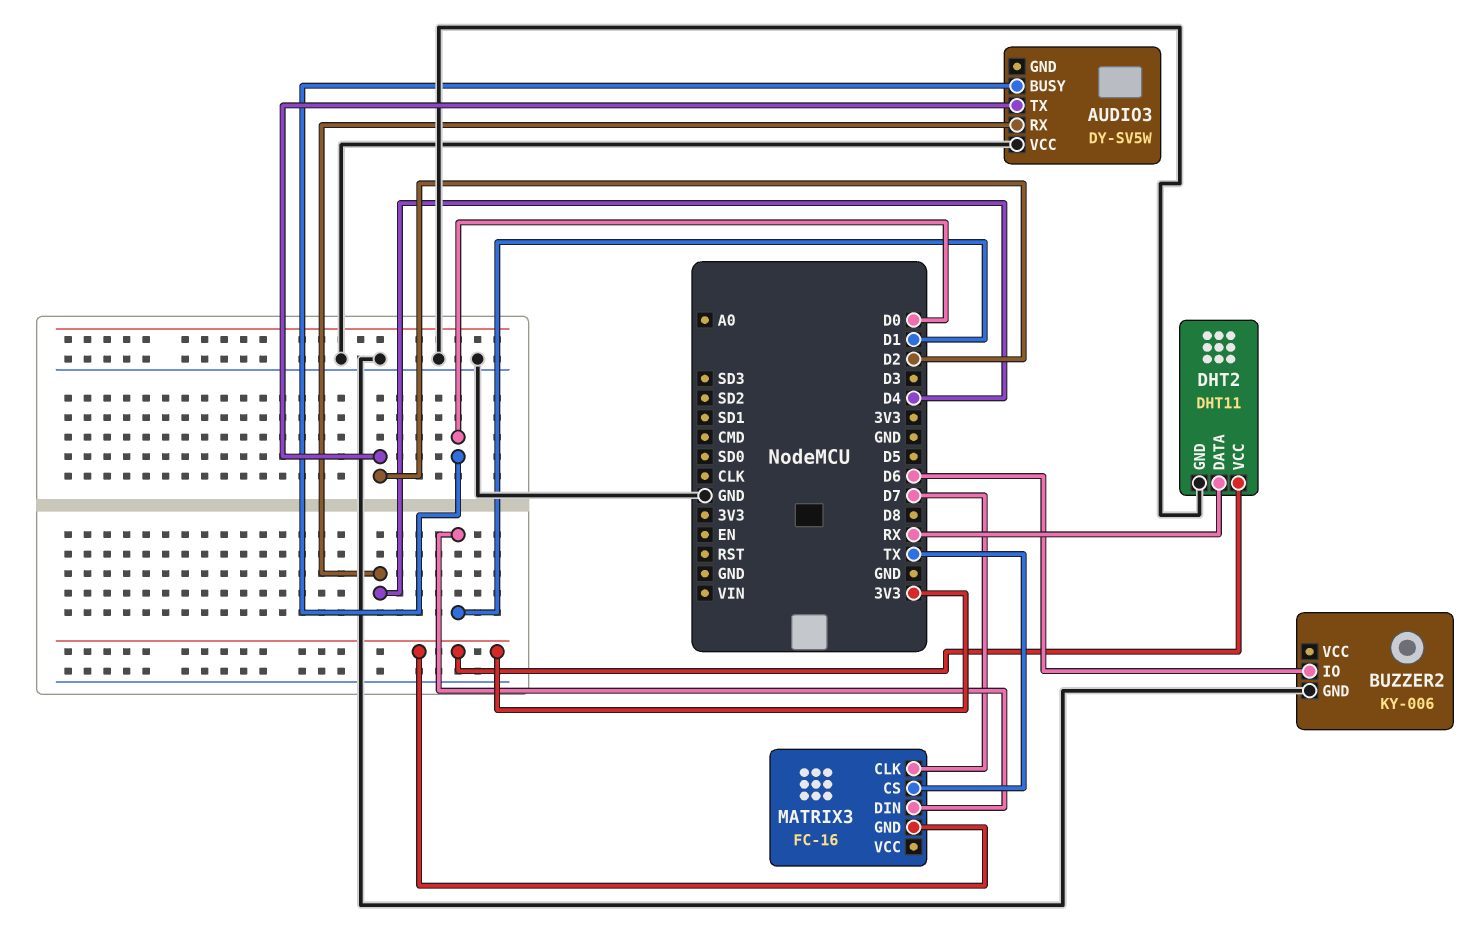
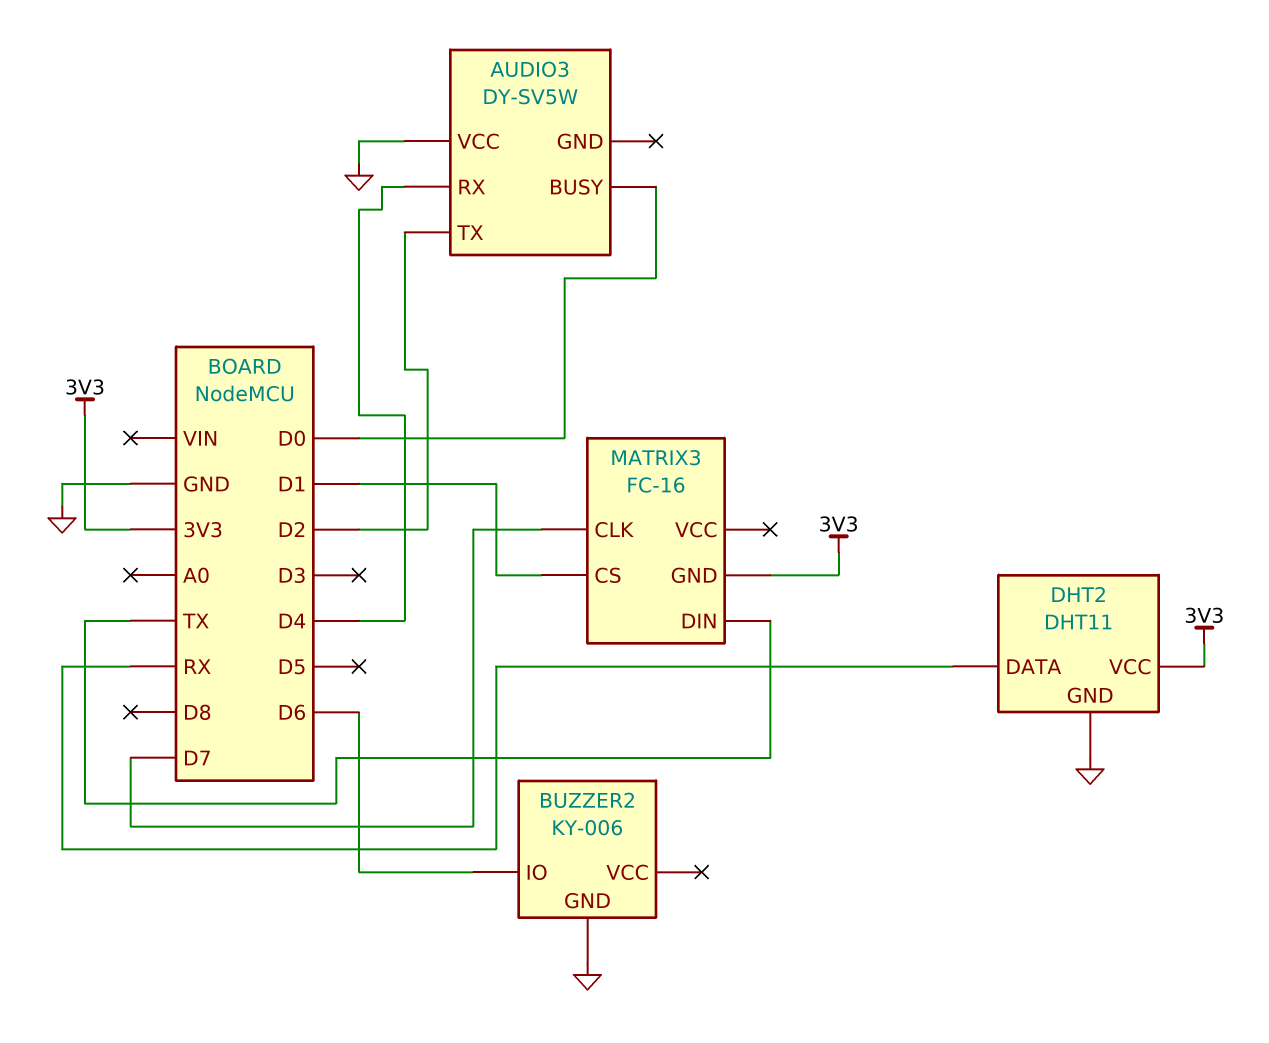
MATRIX3 pin CS: TX -> D1
MATRIX3 pin DIN: D1 -> TX

